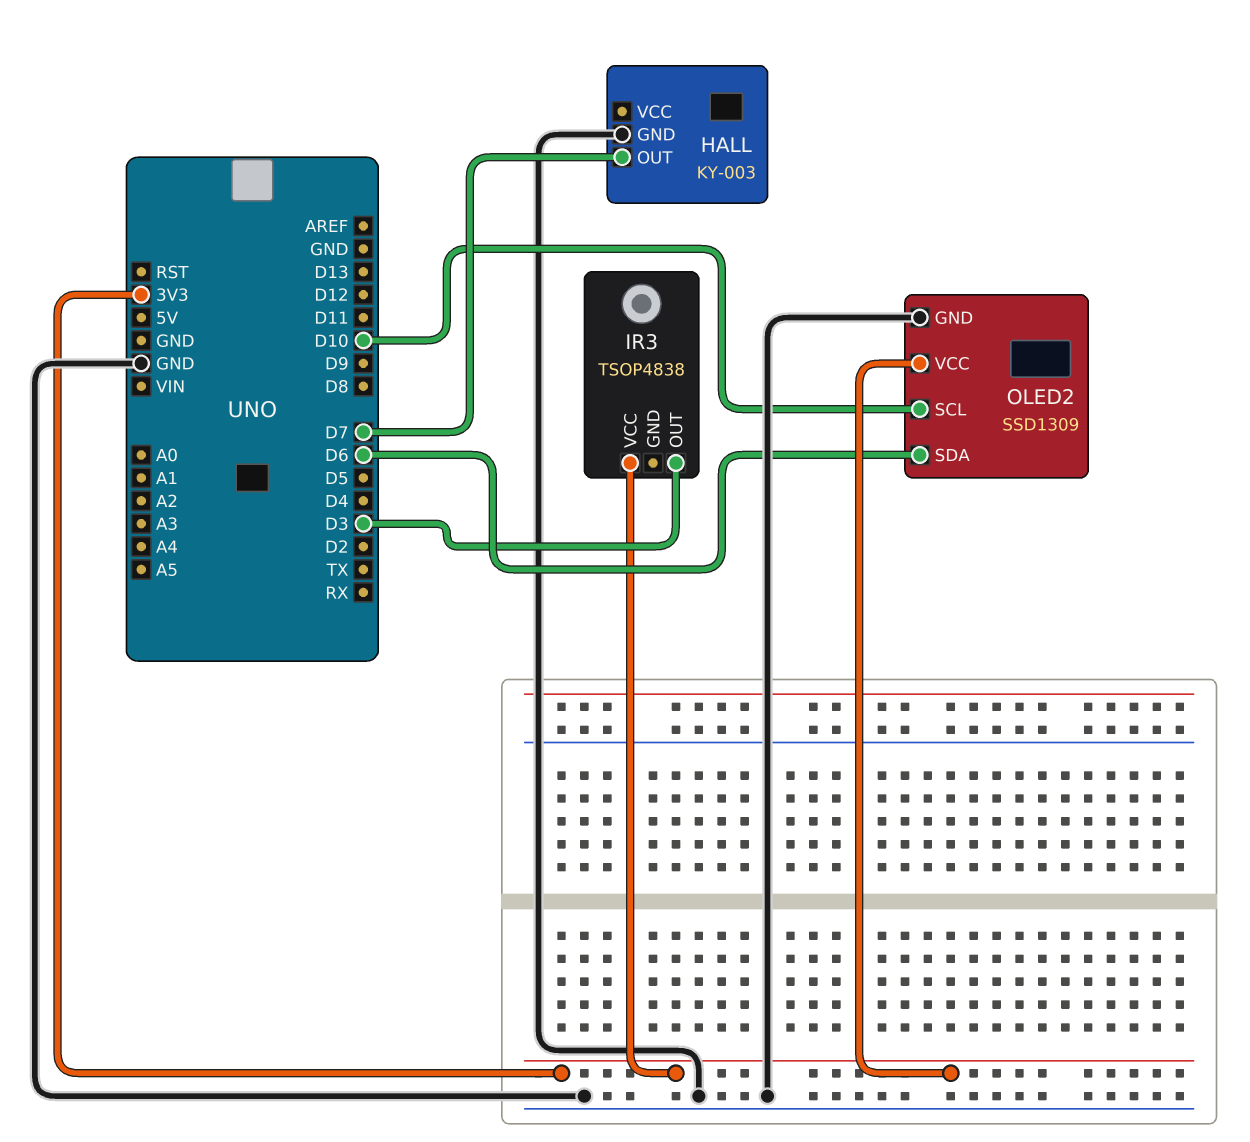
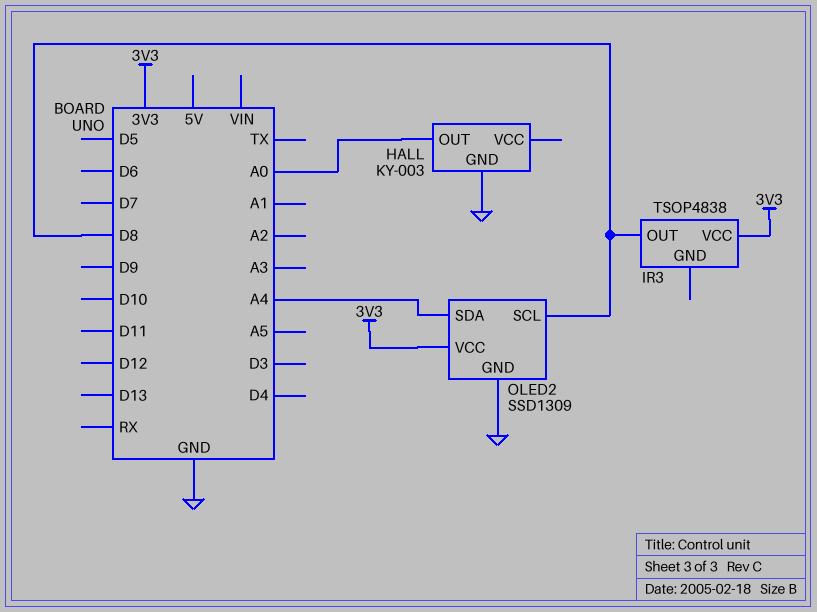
HALL pin OUT: D7 -> A0
IR3 pin OUT: D3 -> D8
OLED2 pin SCL: D10 -> D8
OLED2 pin SDA: D6 -> A4

